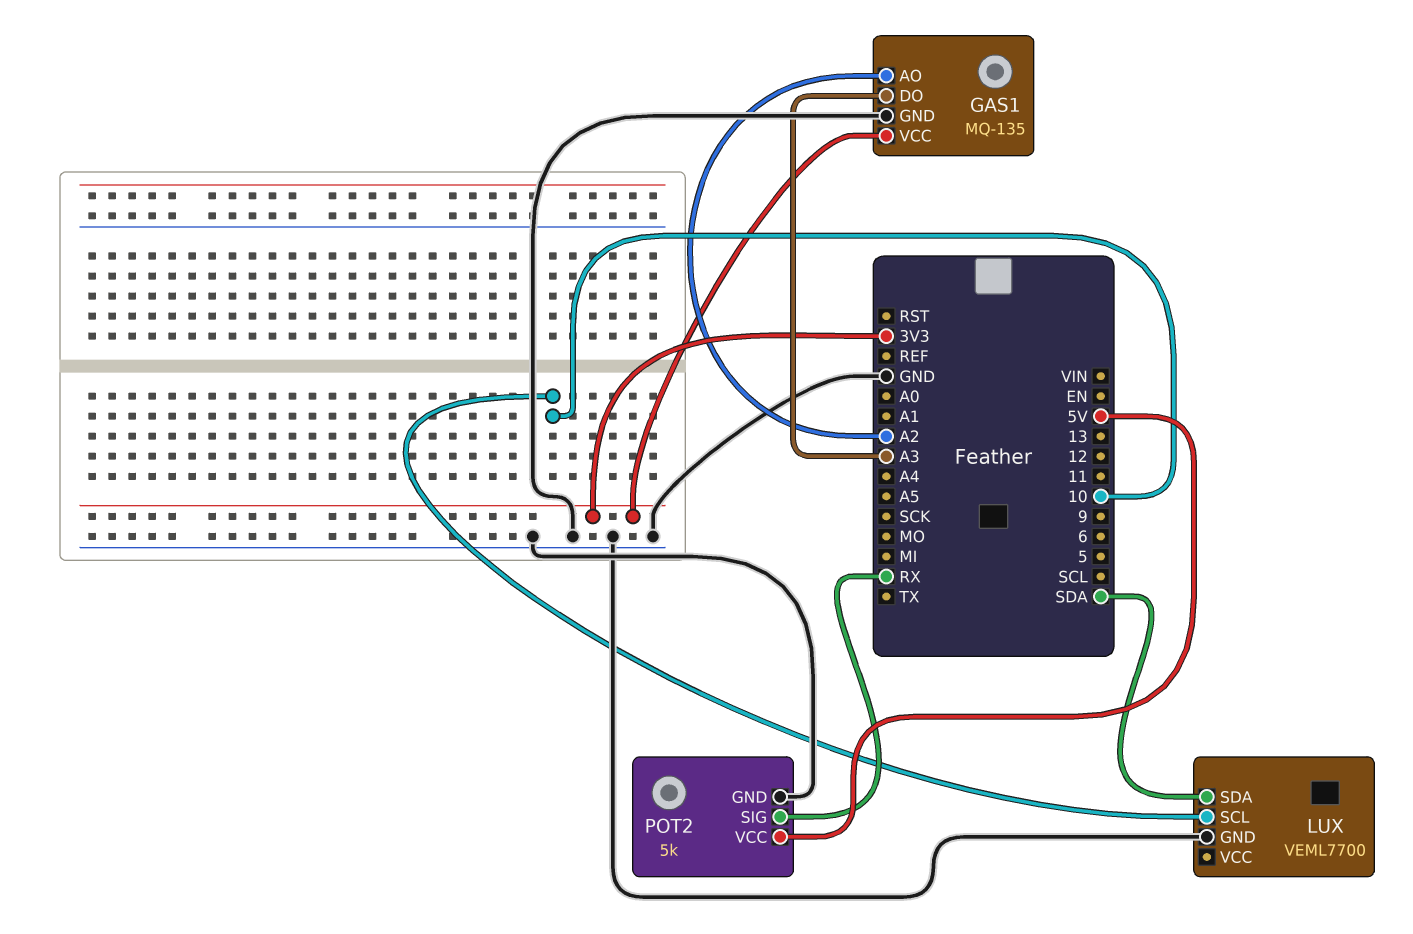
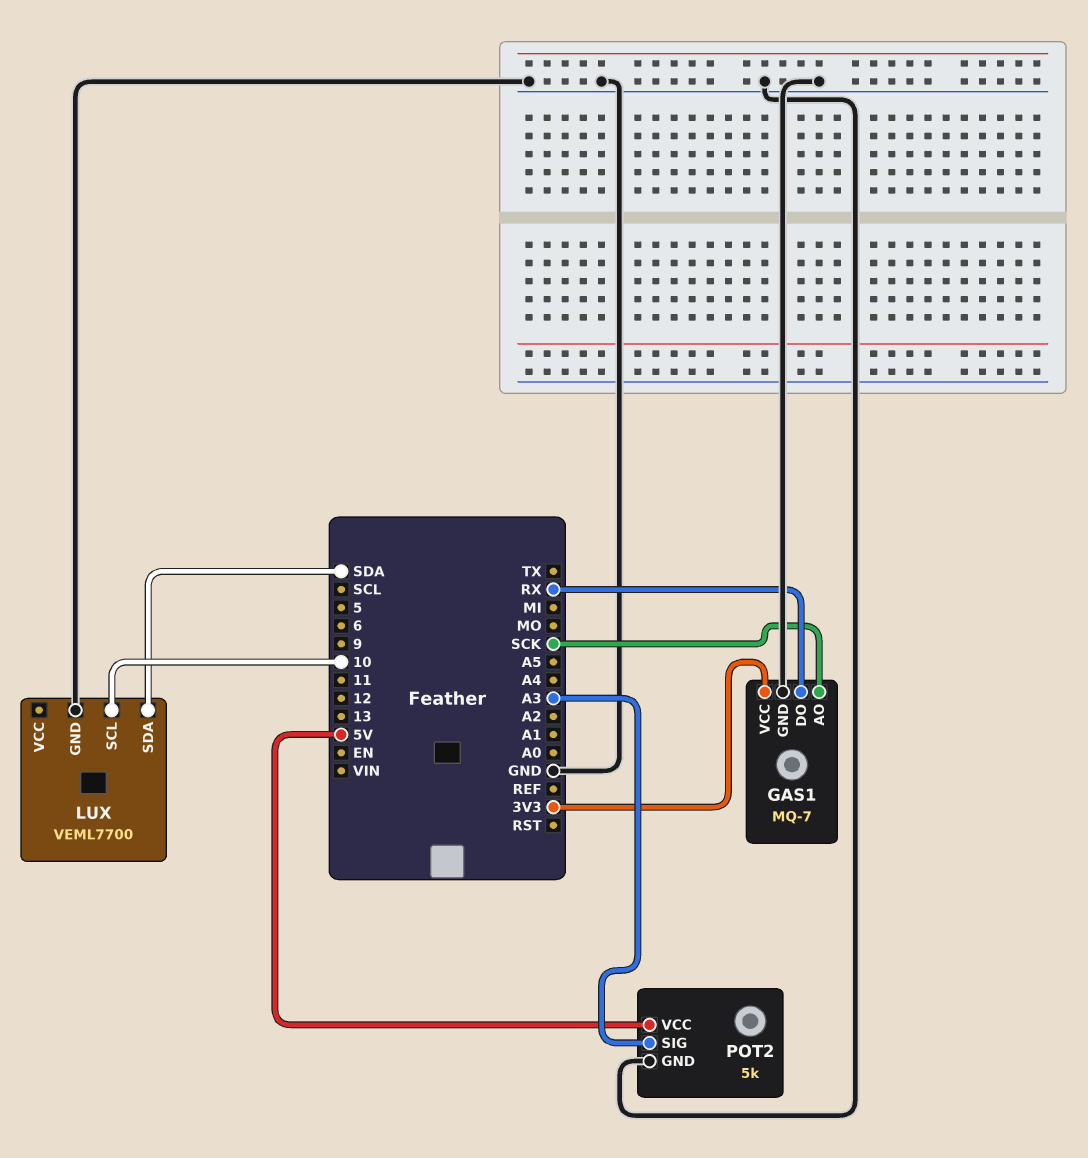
GAS1: MQ-135 -> MQ-7
GAS1 pin AO: A2 -> SCK
GAS1 pin DO: A3 -> RX
POT2 pin SIG: RX -> A3

